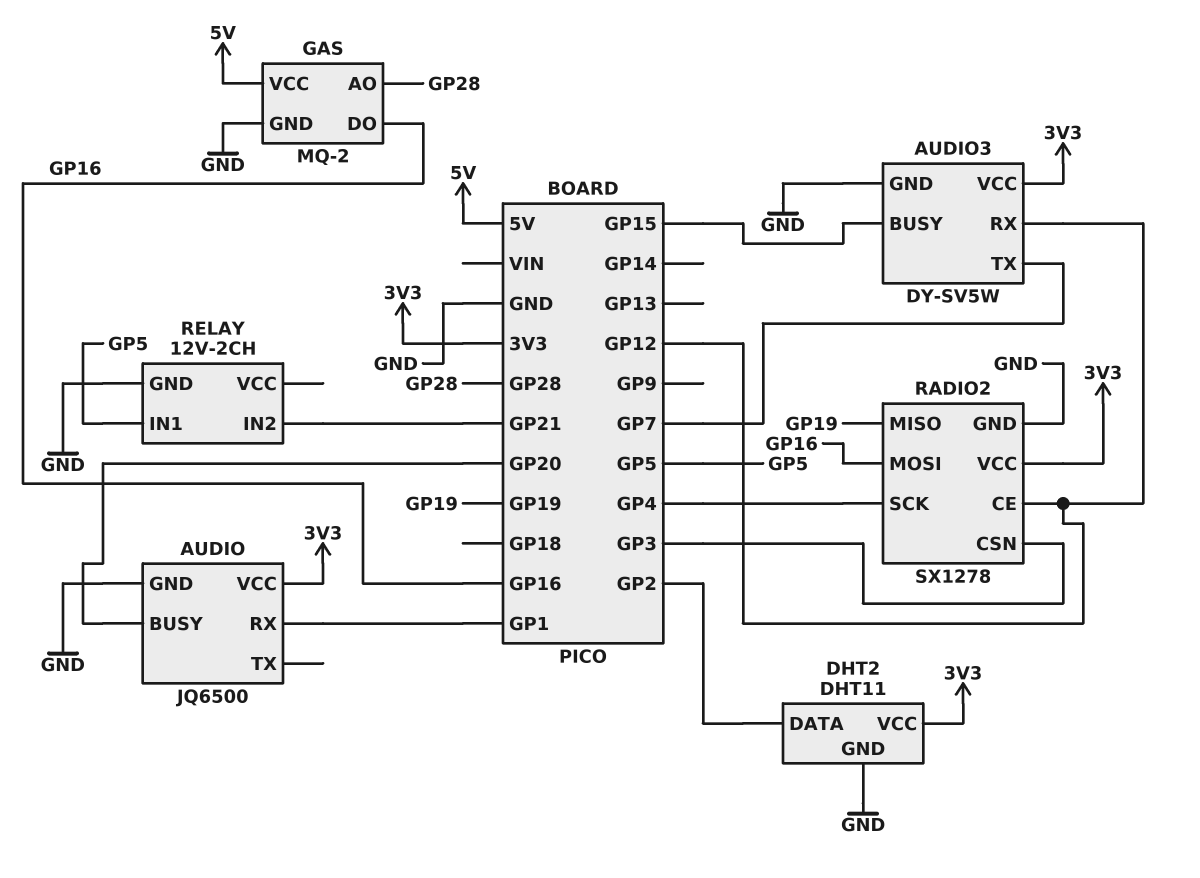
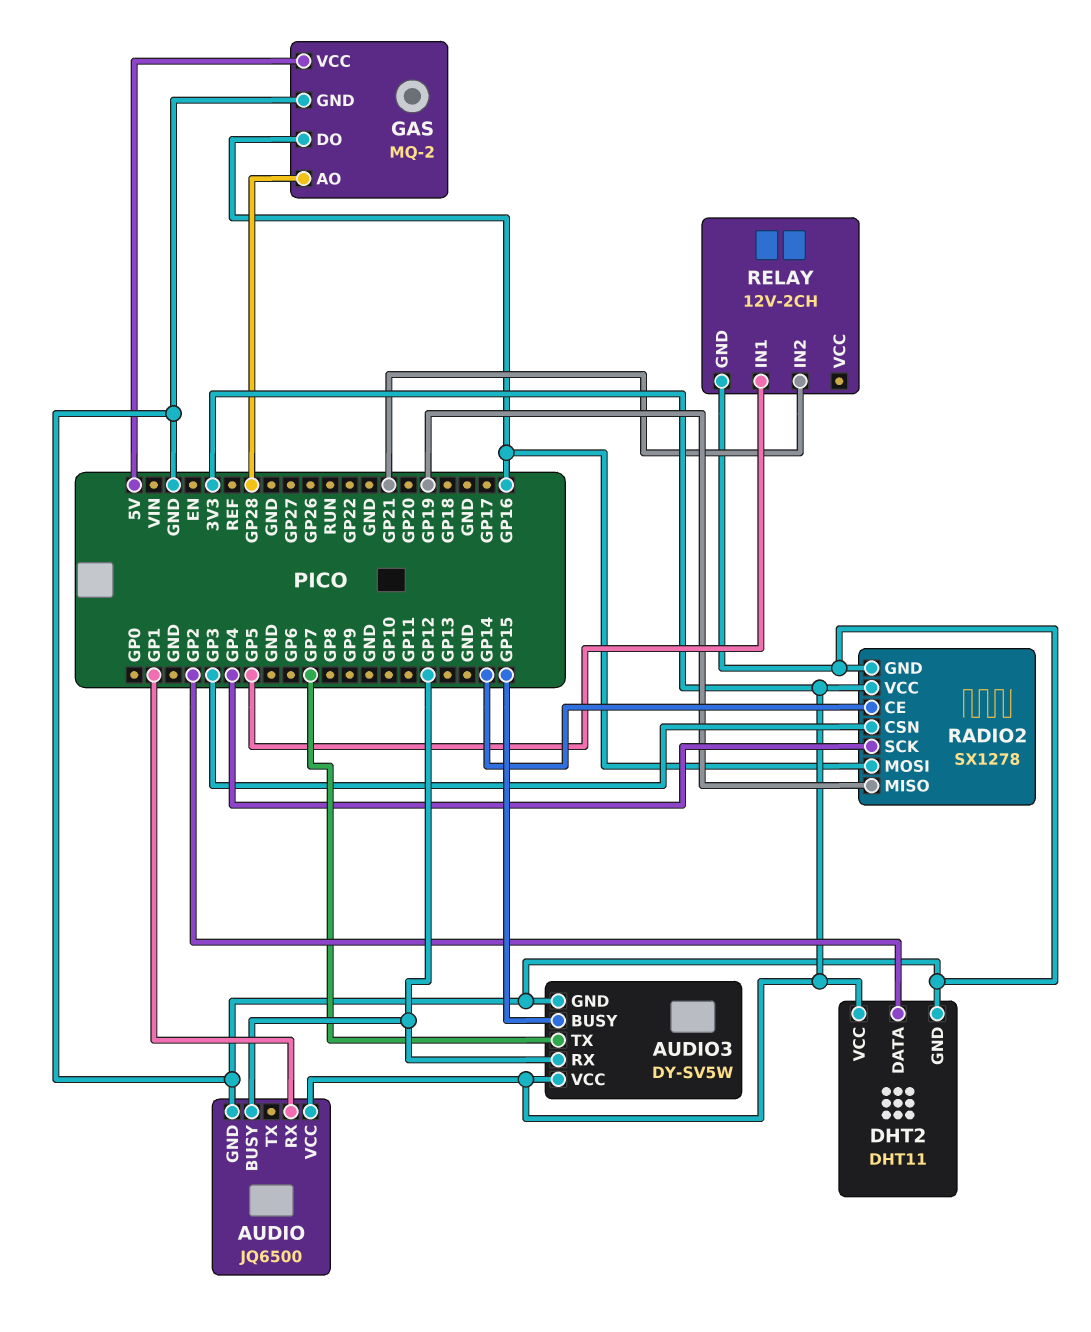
AUDIO pin BUSY: GP20 -> GP12
RADIO2 pin CE: GP12 -> GP14

